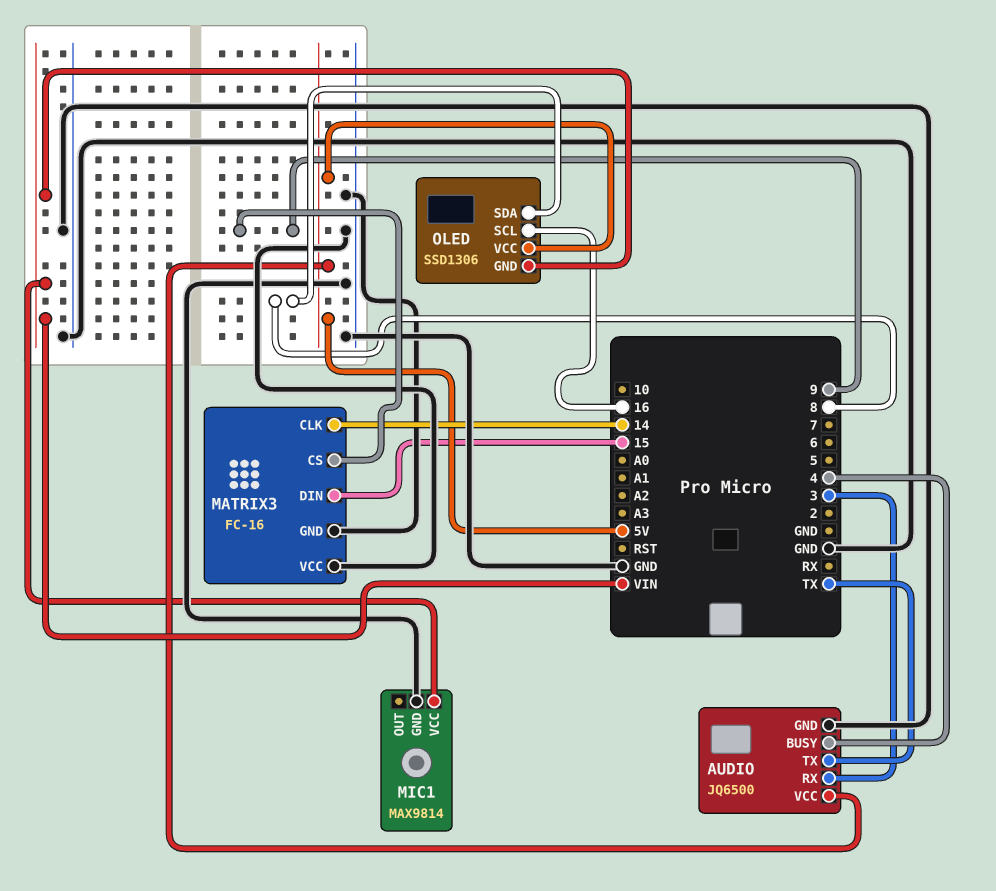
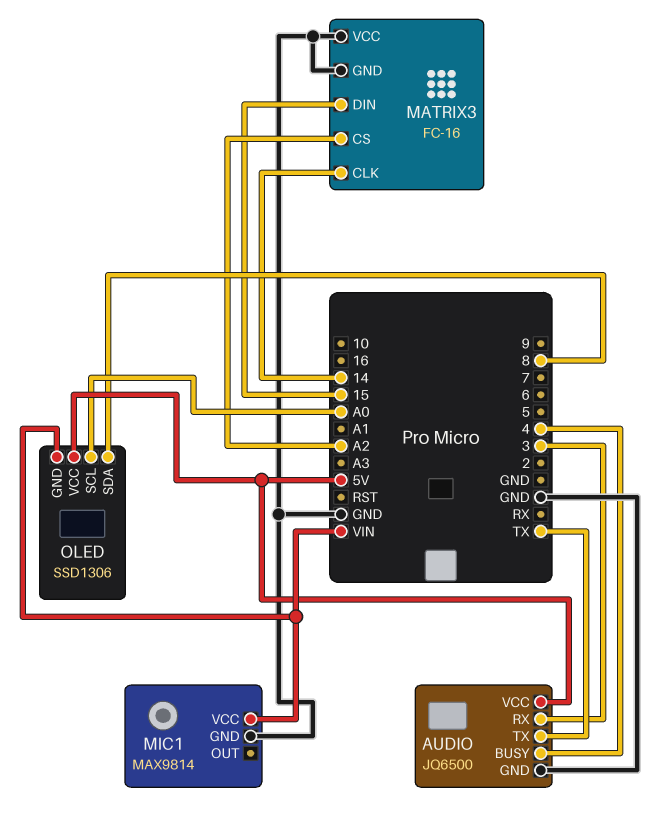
MATRIX3 pin CS: 9 -> A2
OLED pin SCL: 16 -> A0

